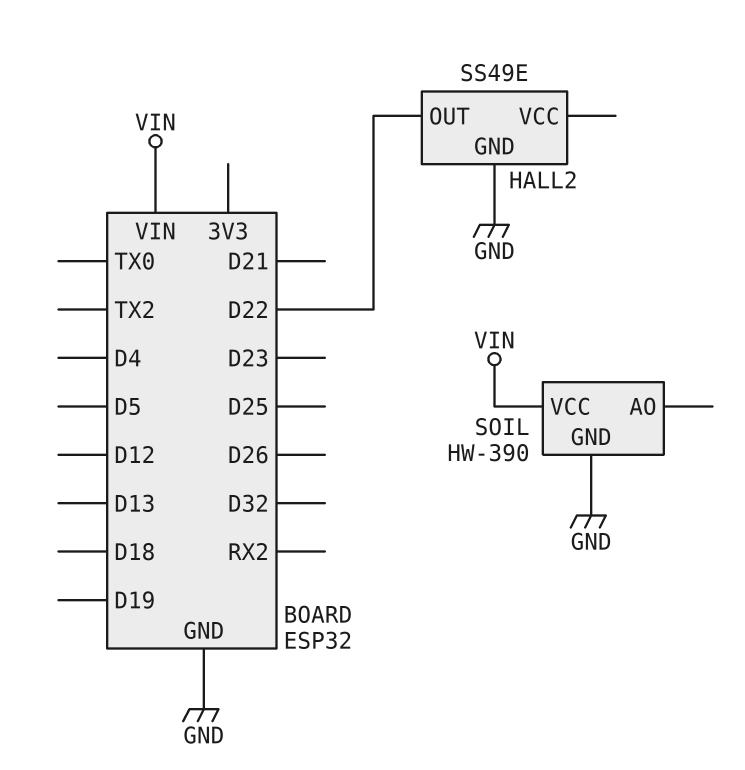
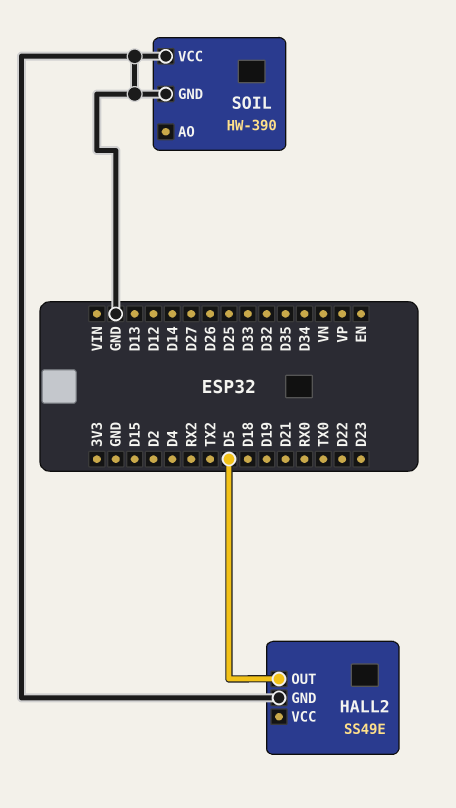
HALL2 pin OUT: D22 -> D5
SOIL pin VCC: VIN -> GND

